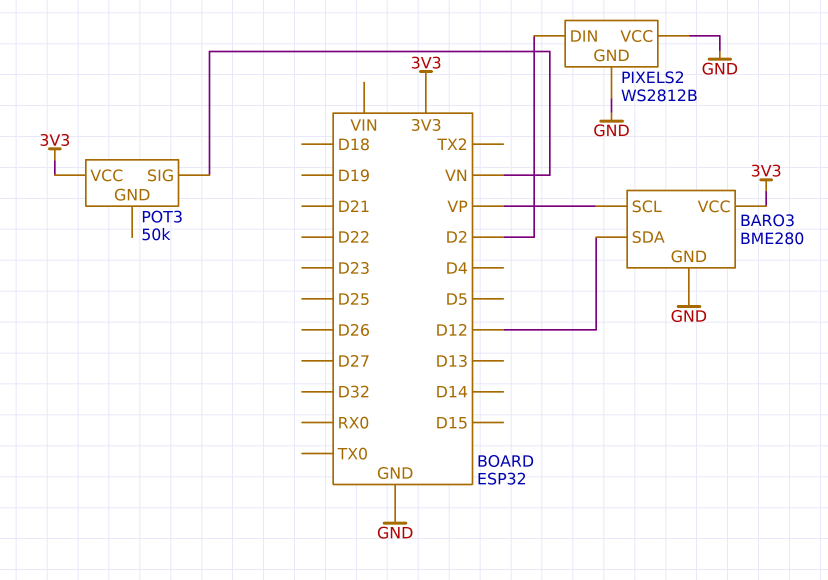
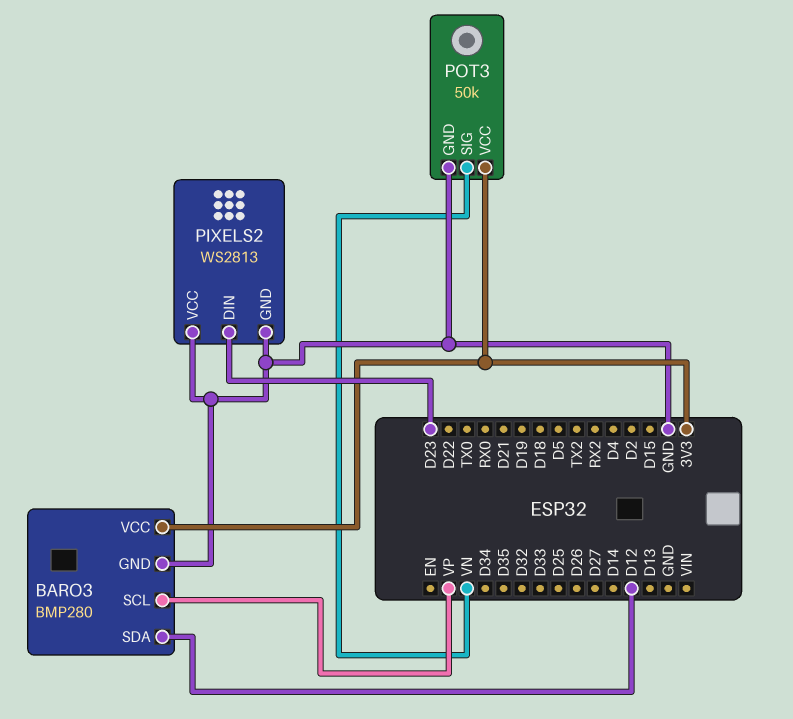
BARO3: BME280 -> BMP280
PIXELS2: WS2812B -> WS2813
PIXELS2 pin DIN: D2 -> D23
POT3 pin GND: none -> GND

